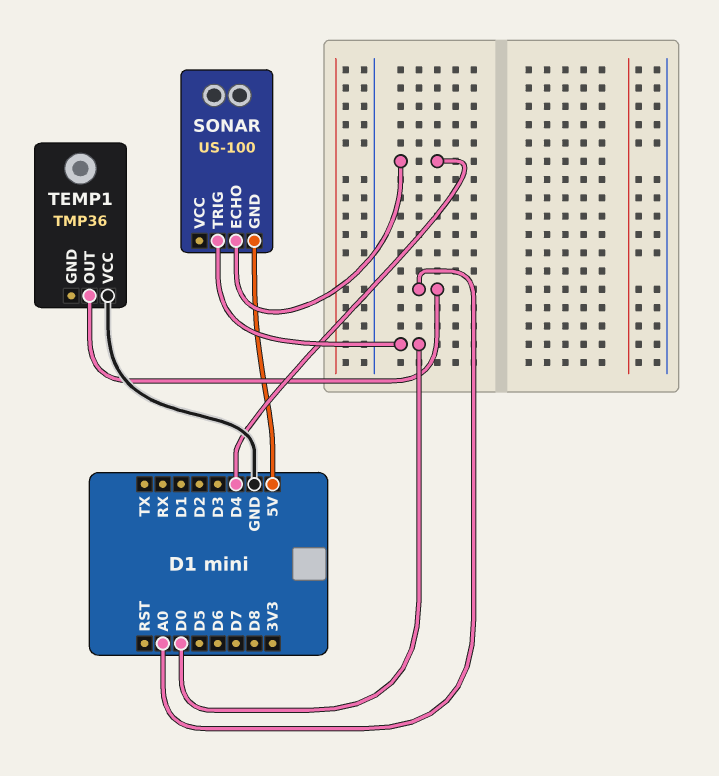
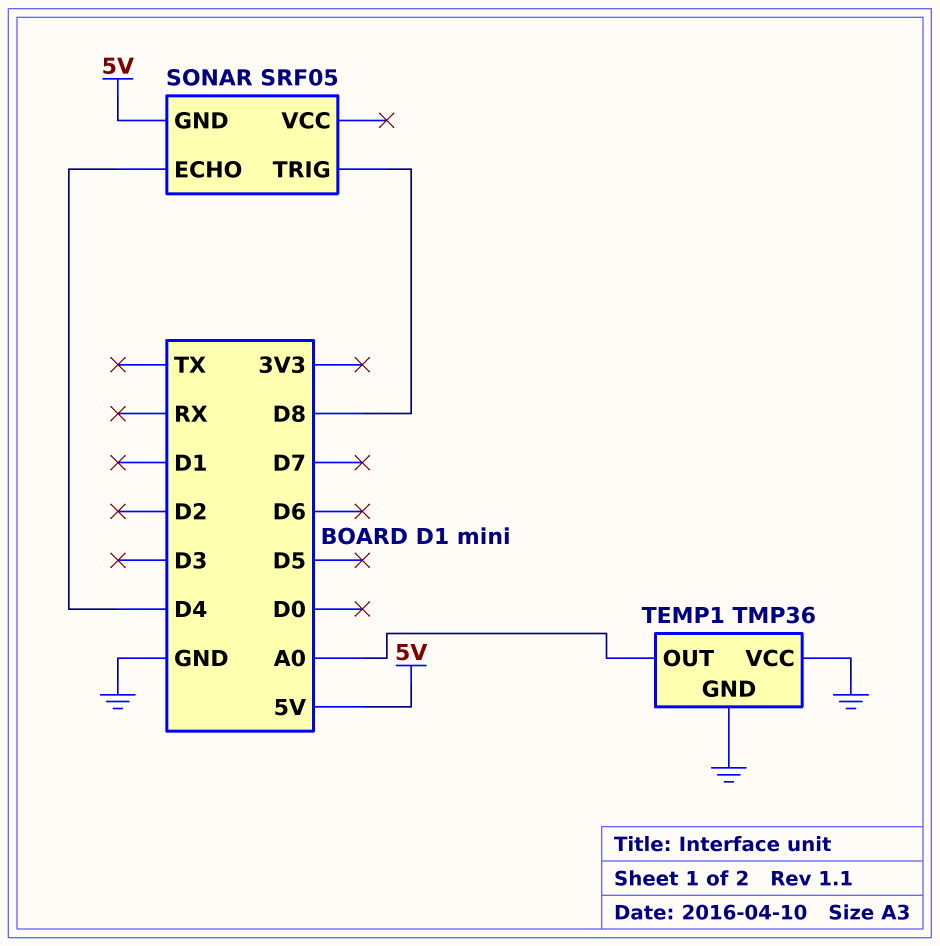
SONAR: US-100 -> SRF05
SONAR pin TRIG: D0 -> D8
TEMP1 pin GND: none -> GND

